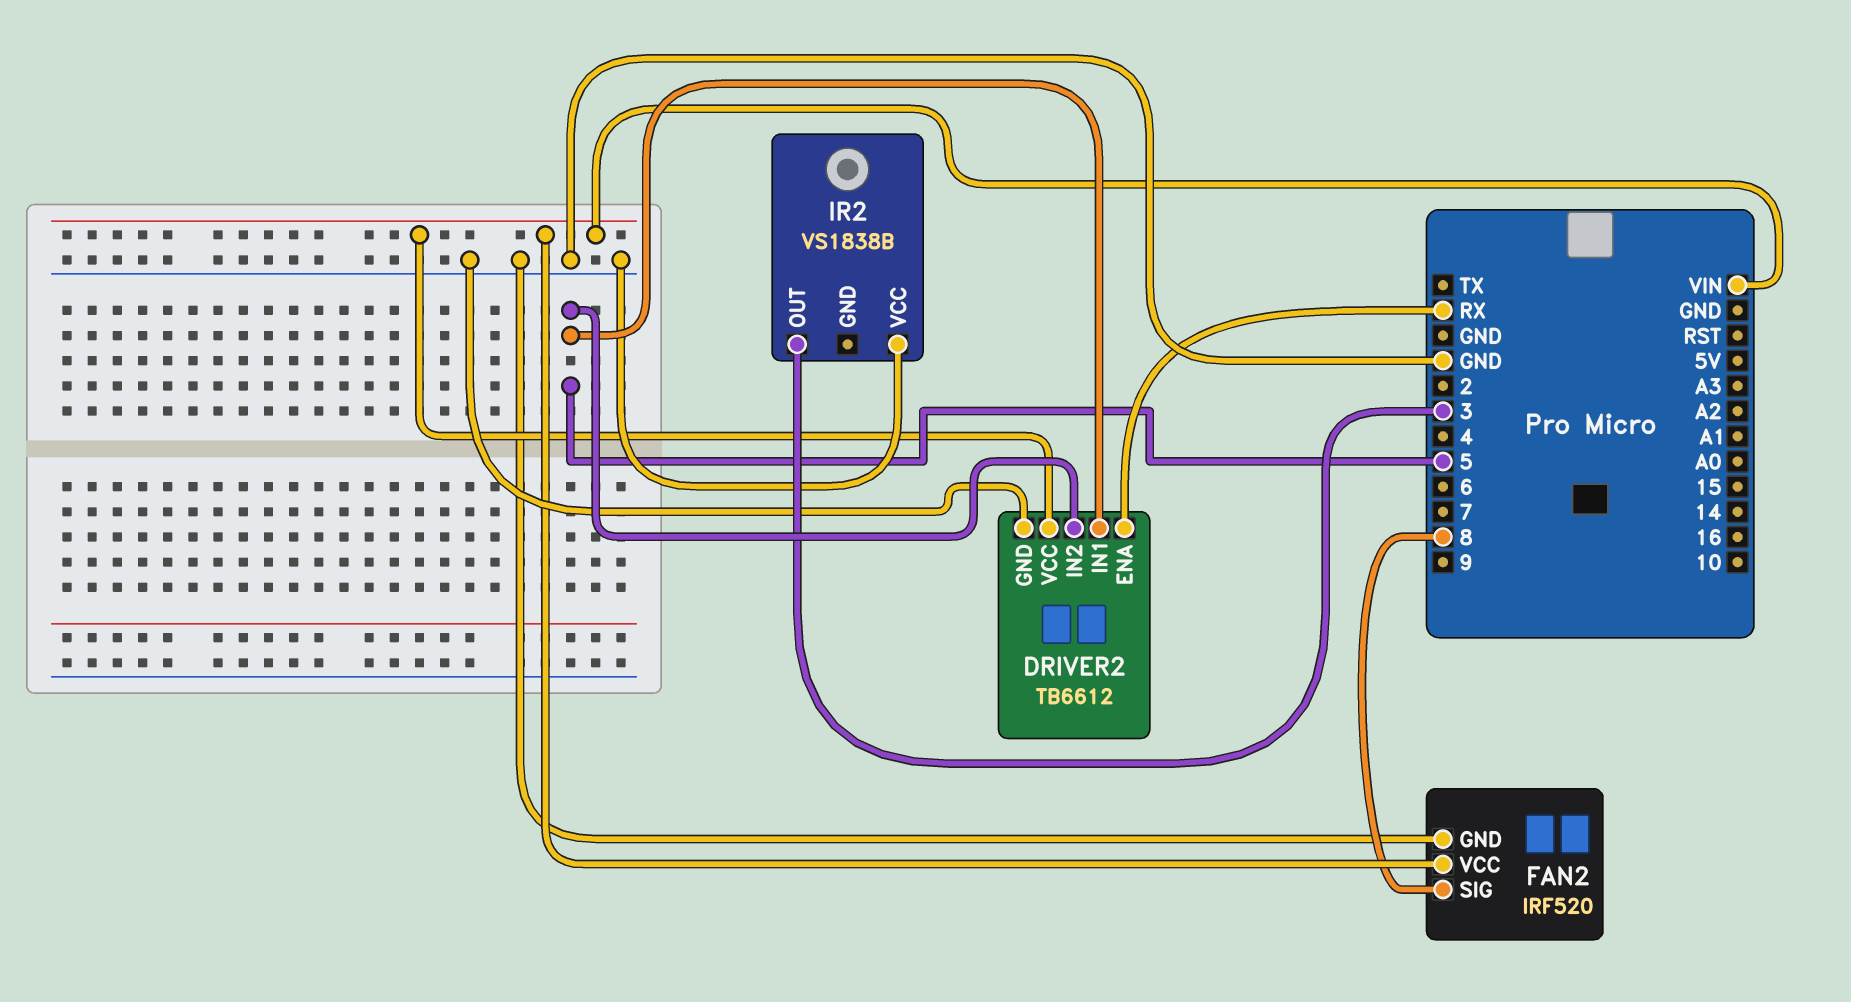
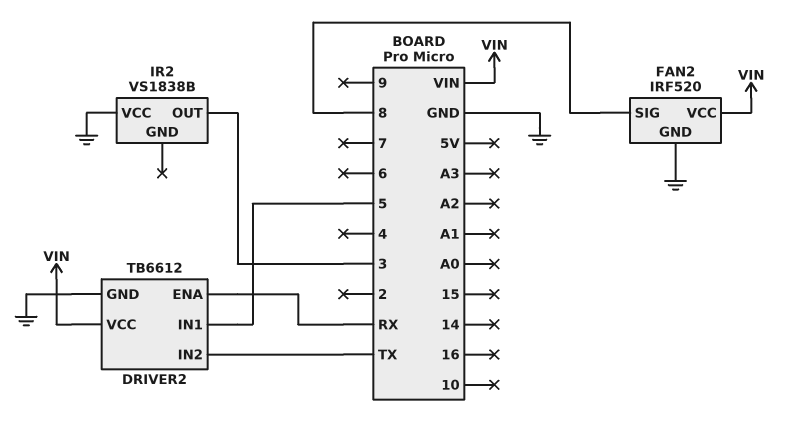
DRIVER2 pin IN2: 5 -> TX

